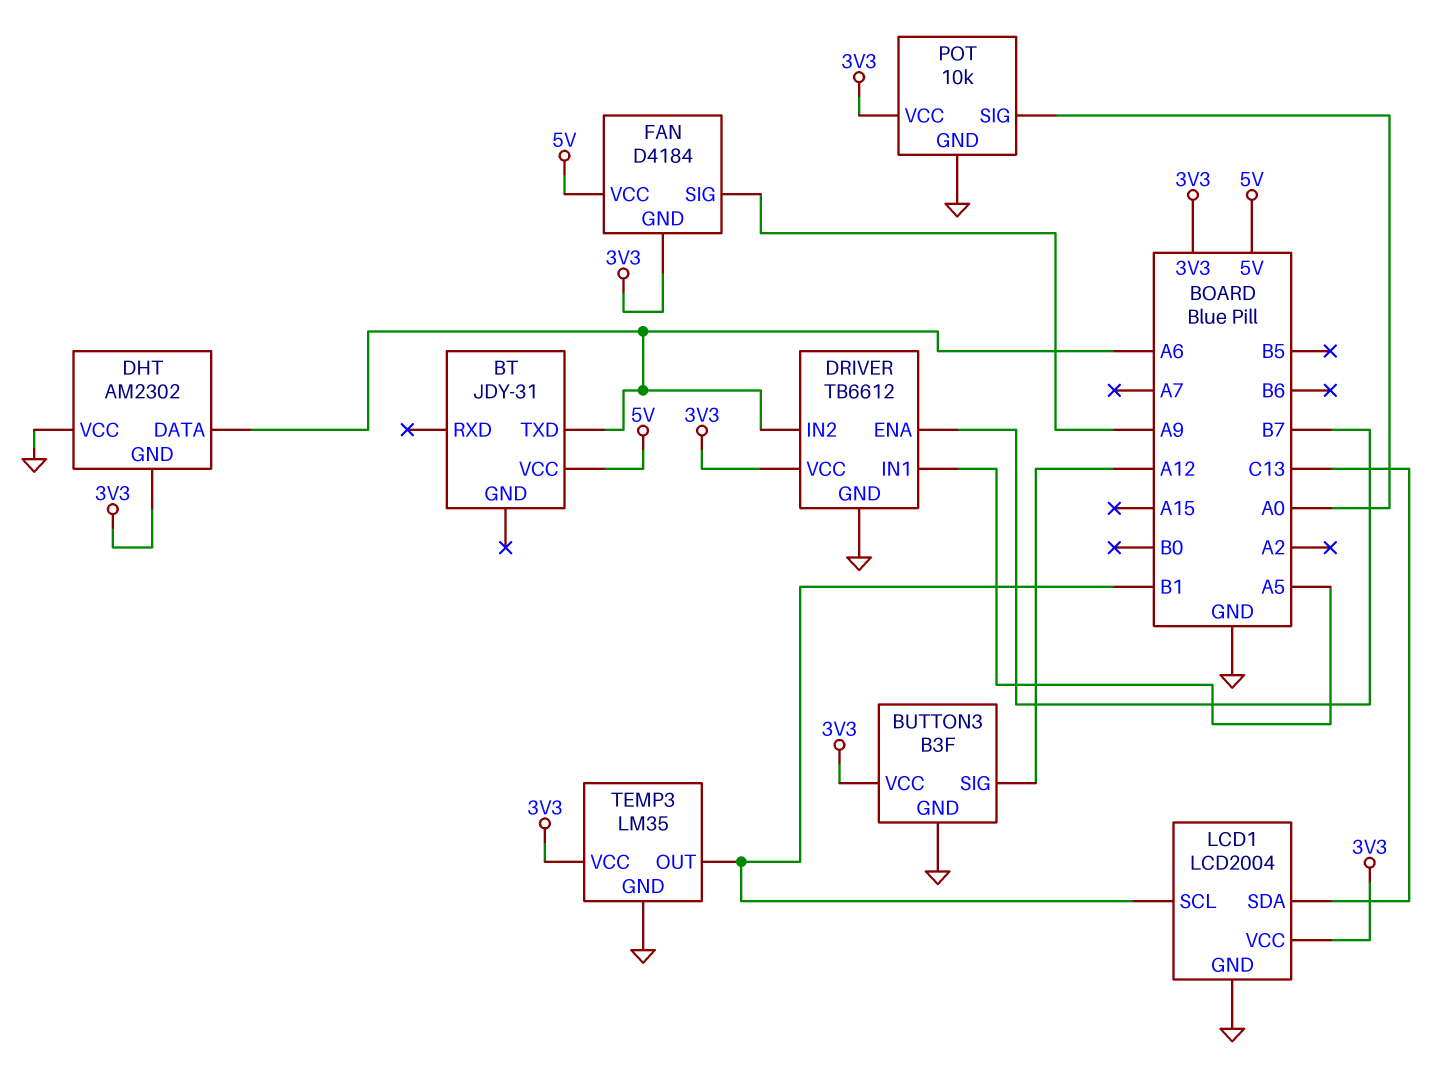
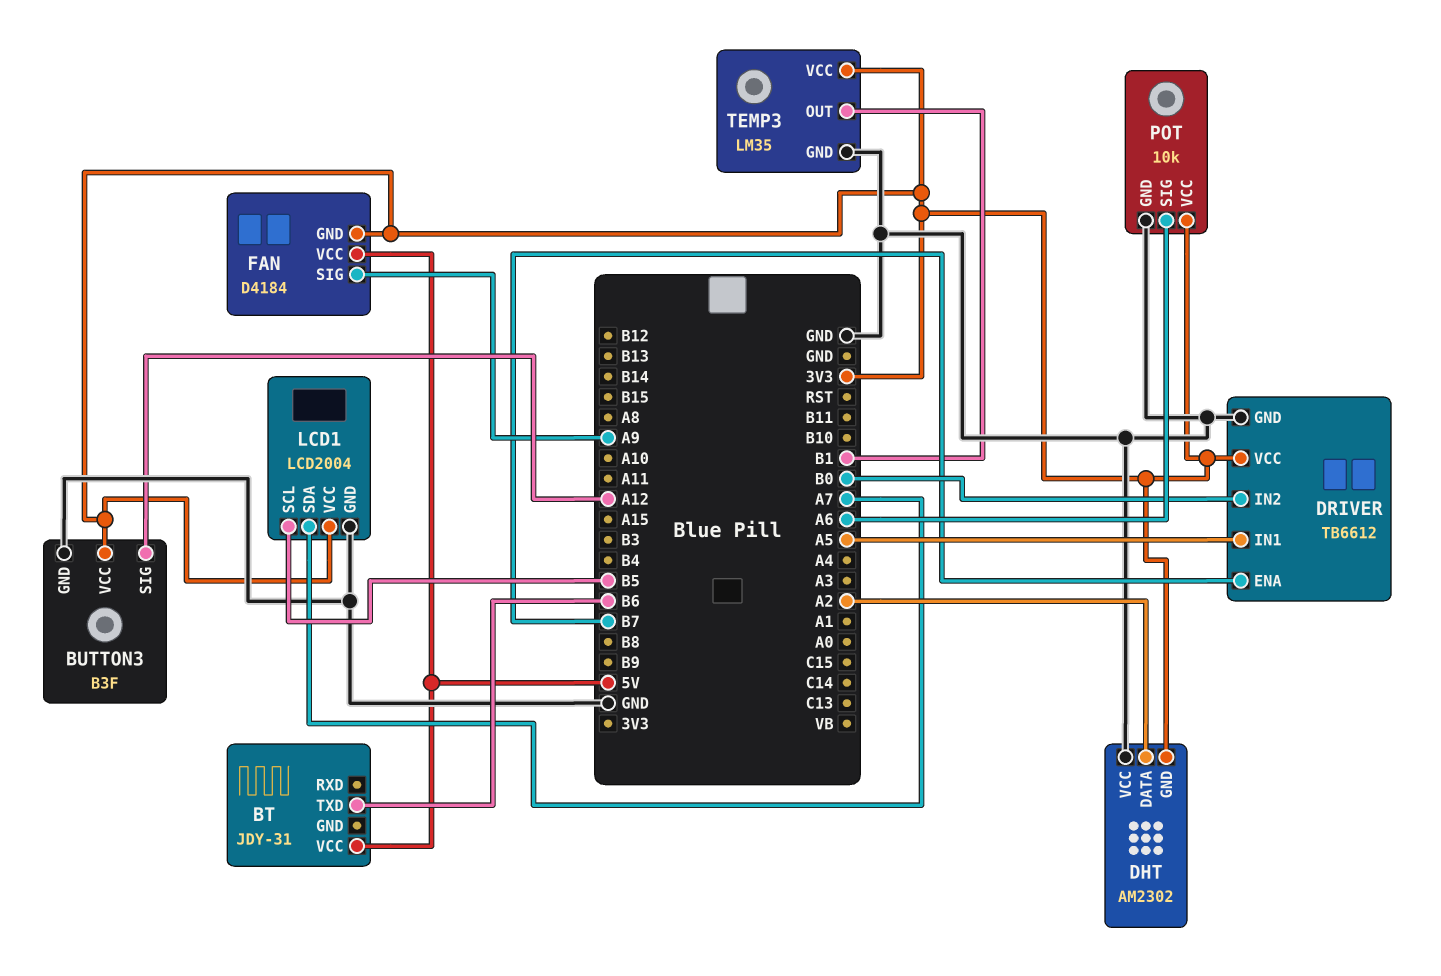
BT pin TXD: A6 -> B6
DHT pin DATA: A6 -> A2
DRIVER pin IN2: A6 -> B0
LCD1 pin SCL: B1 -> B5
LCD1 pin SDA: C13 -> A7
POT pin SIG: A0 -> A6

